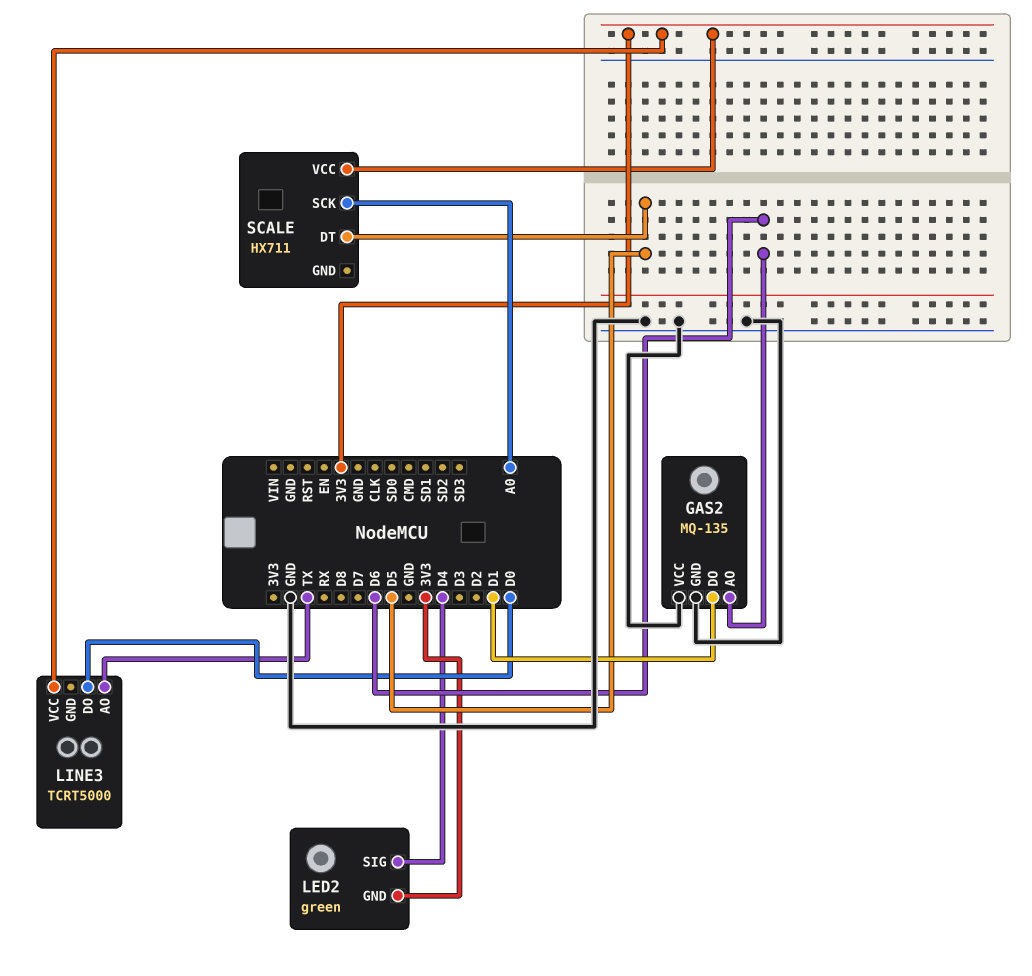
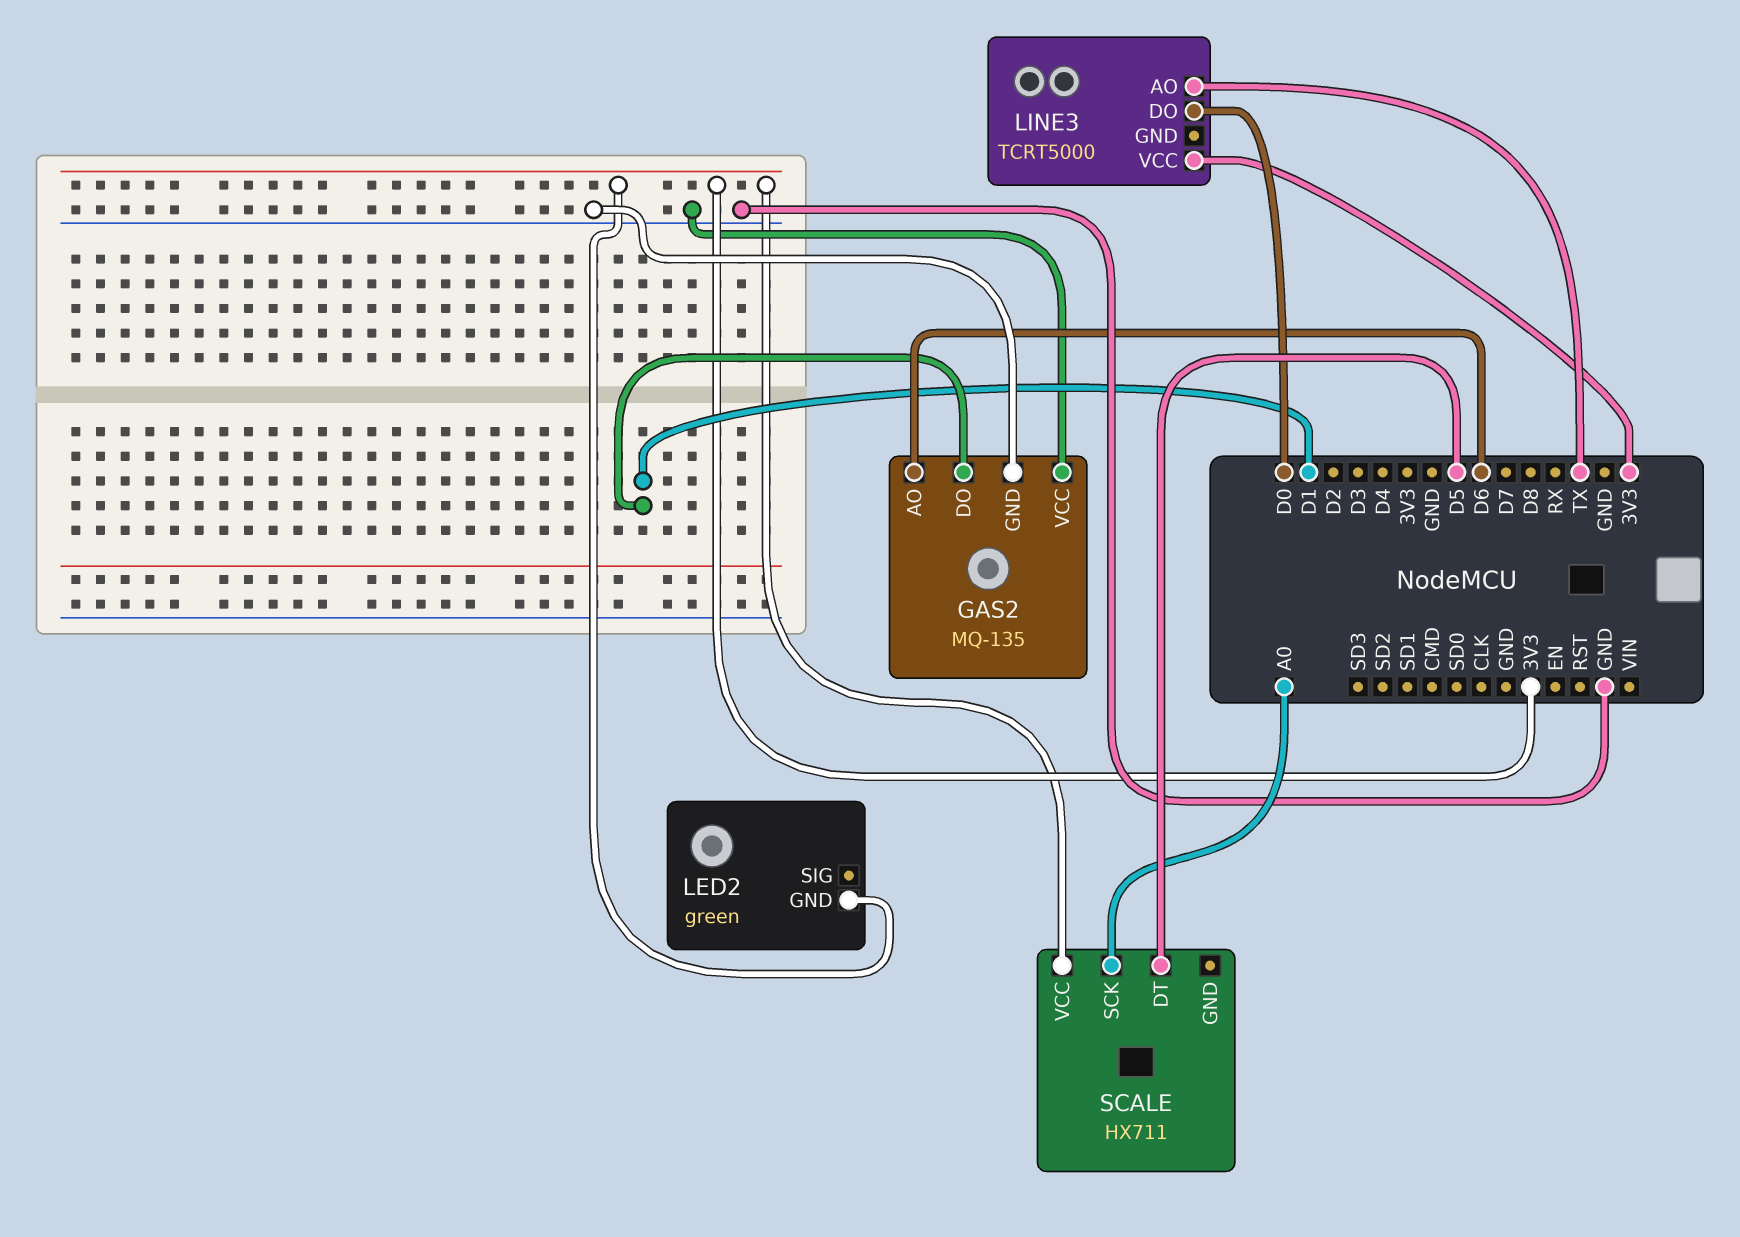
LED2 pin SIG: D4 -> none

